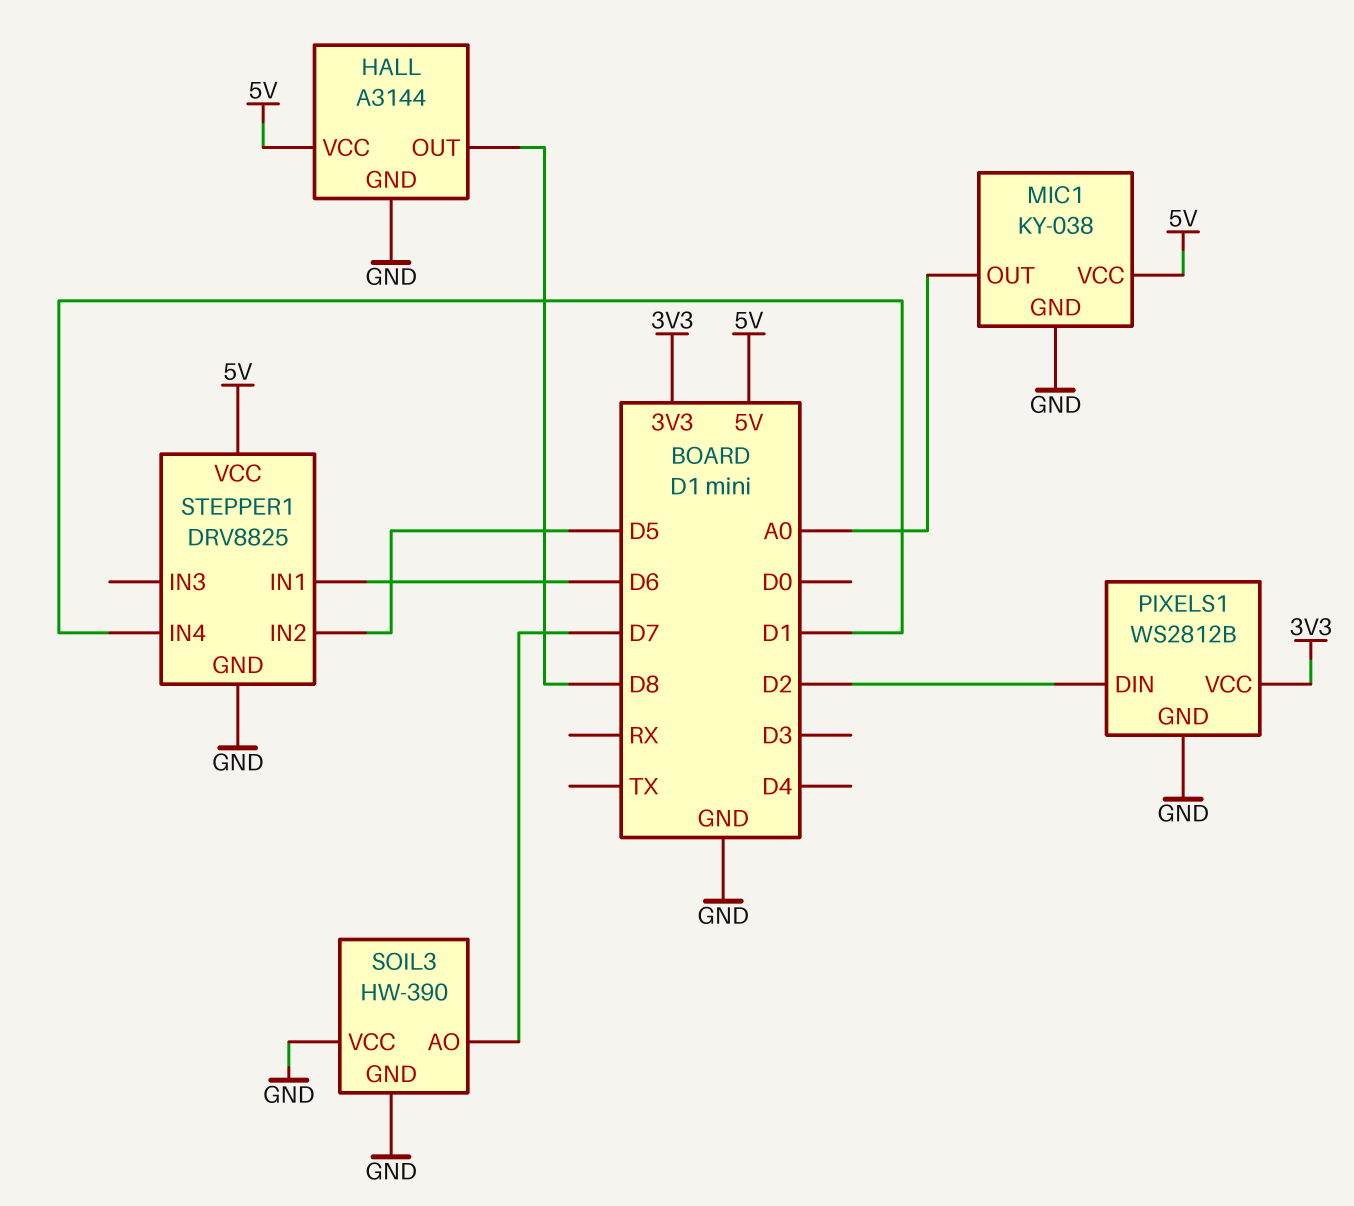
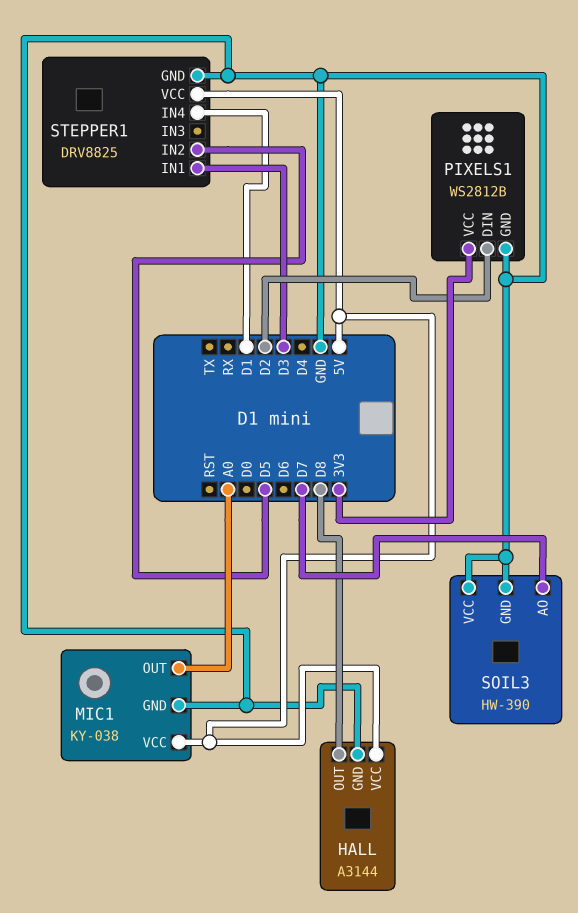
STEPPER1 pin IN1: D6 -> D3

